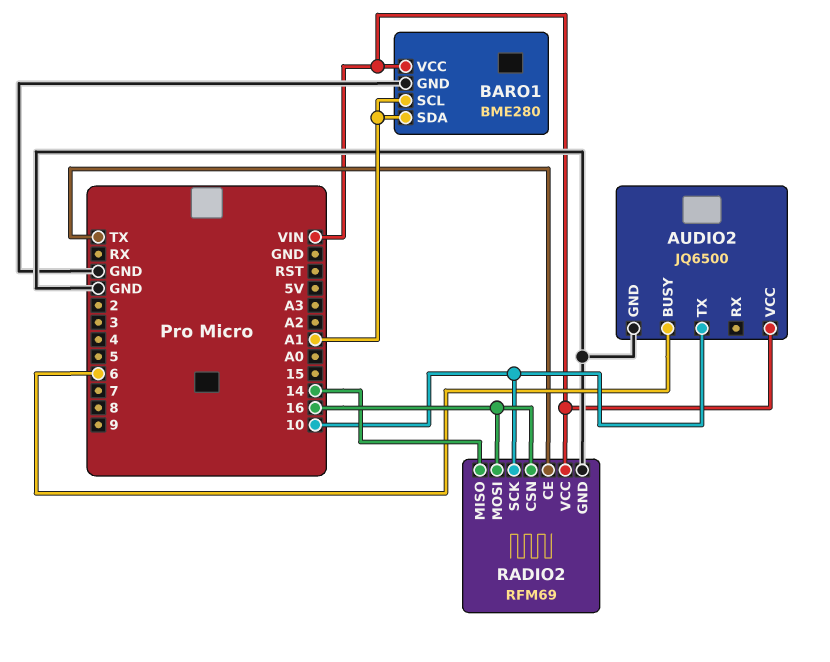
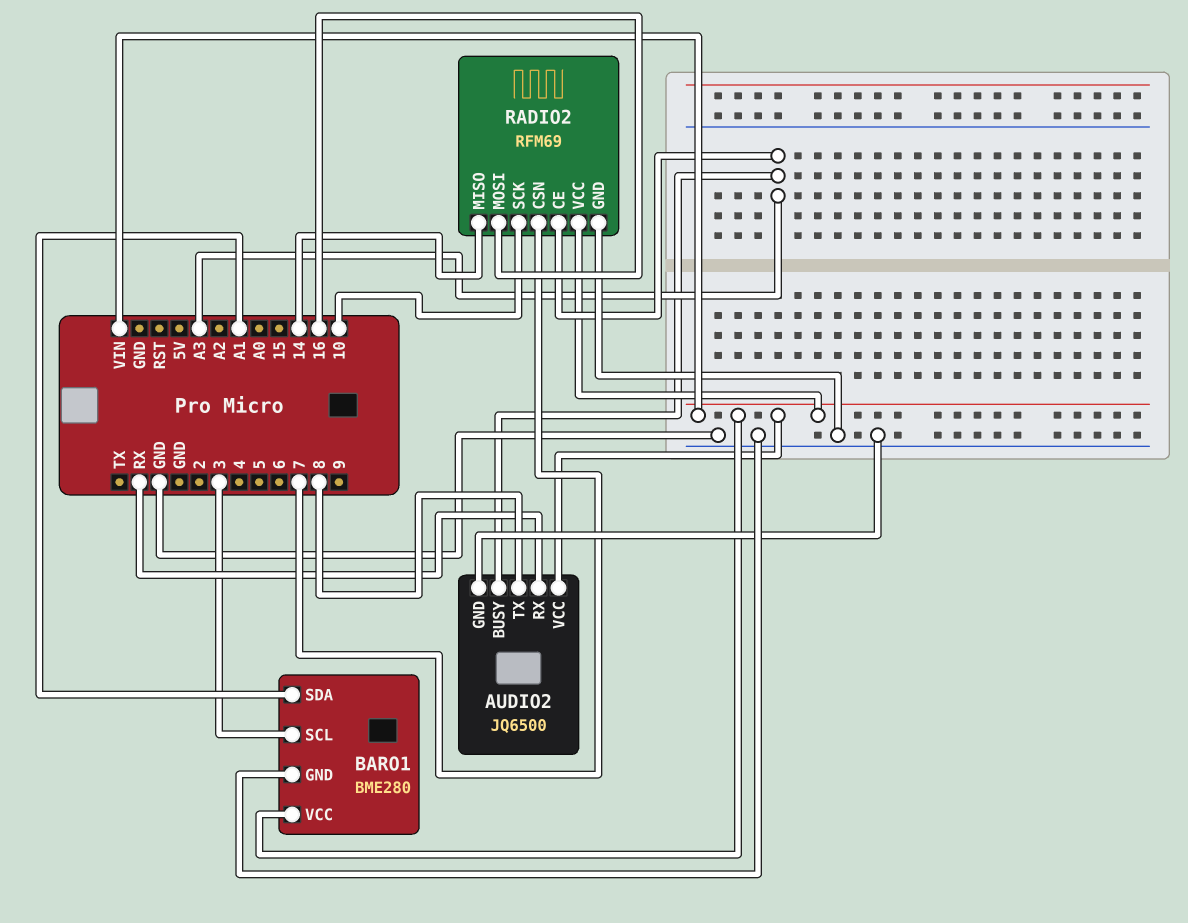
AUDIO2 pin BUSY: 6 -> A3
AUDIO2 pin RX: none -> RX
AUDIO2 pin TX: 10 -> 8
BARO1 pin SCL: A1 -> 3
RADIO2 pin CE: TX -> A3
RADIO2 pin CSN: 16 -> 7

